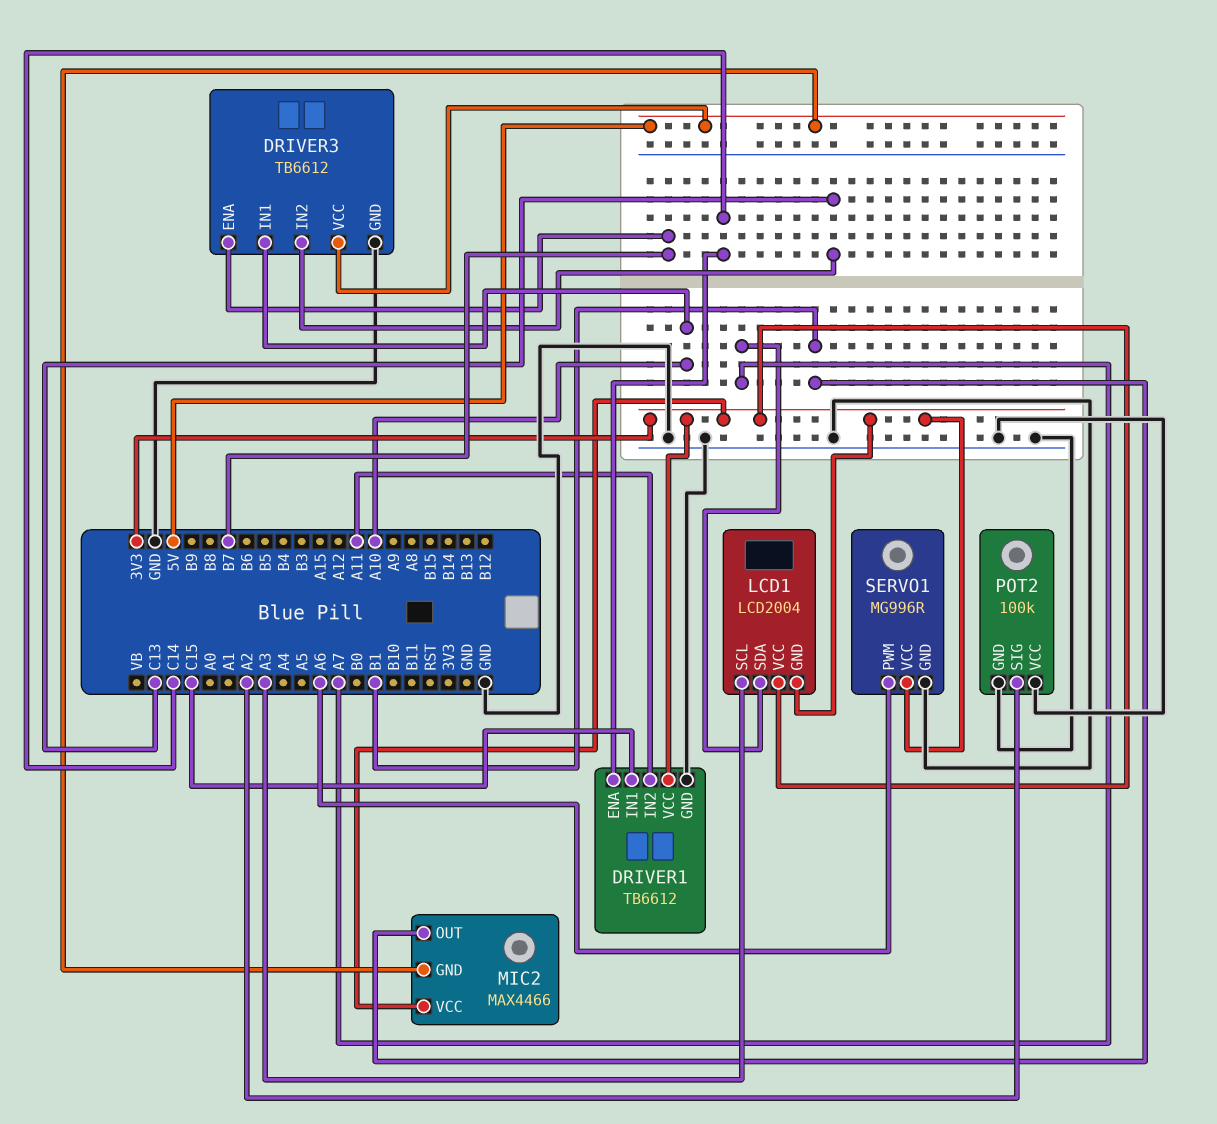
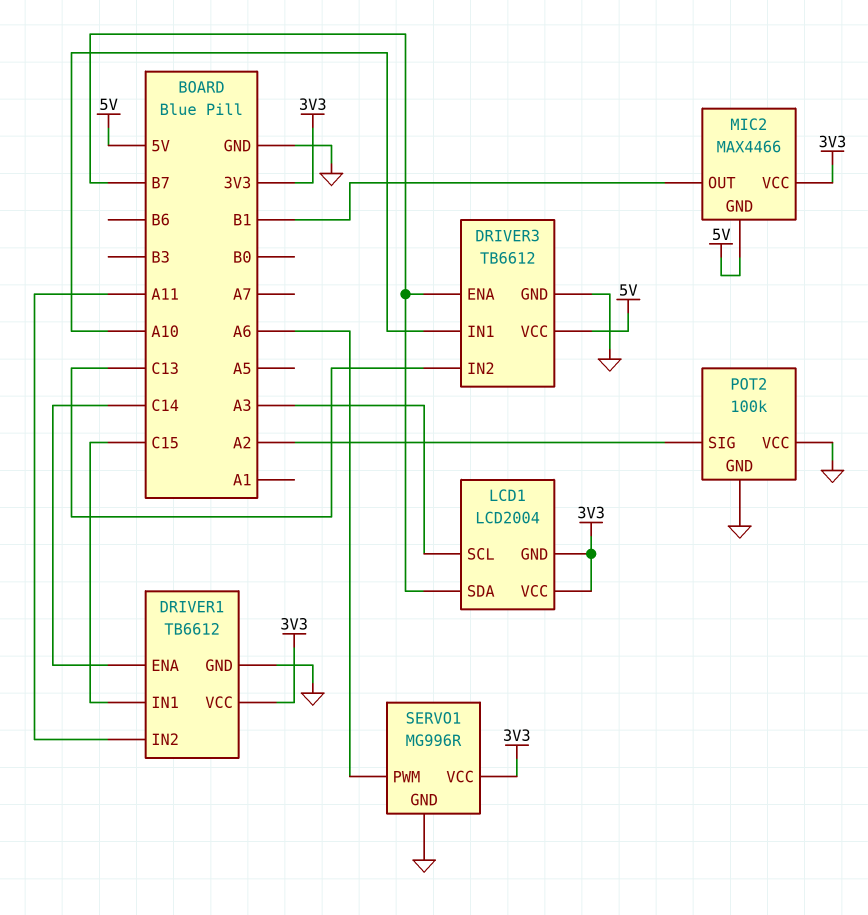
LCD1 pin SDA: A7 -> B7

